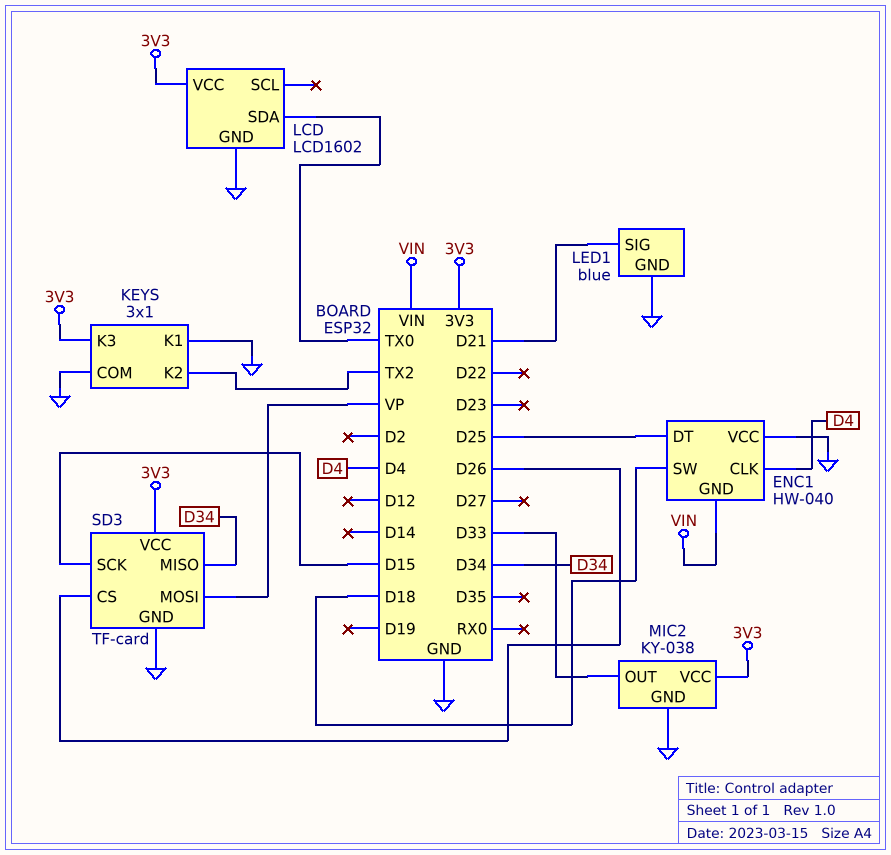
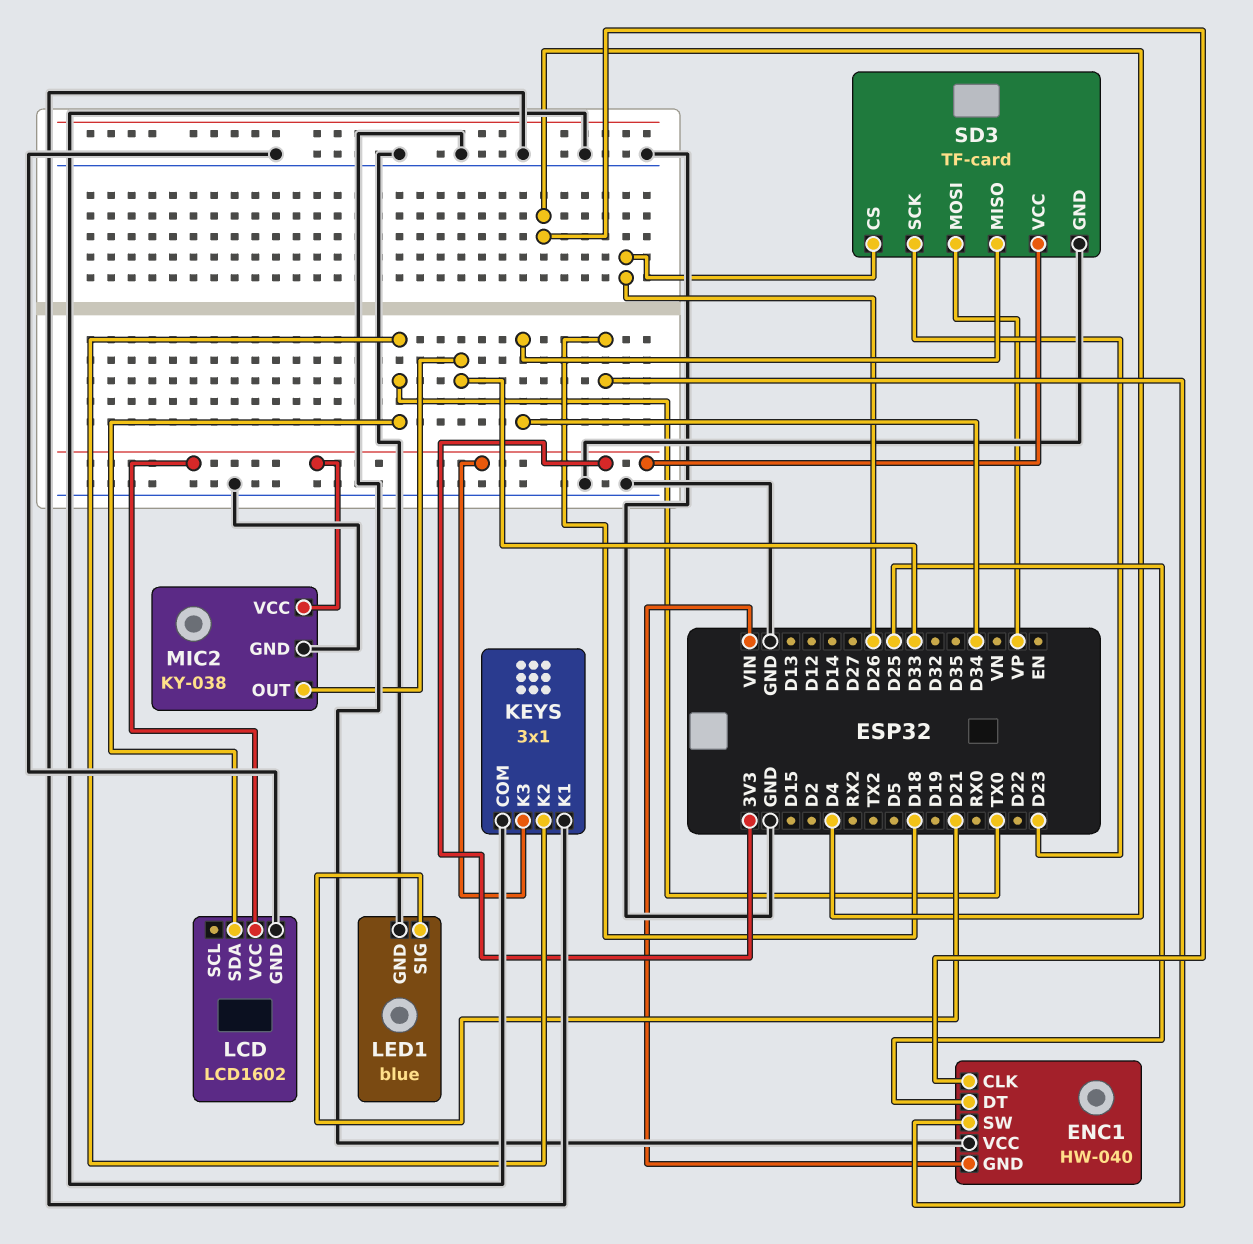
KEYS pin K2: TX2 -> TX0
SD3 pin SCK: D15 -> D23

